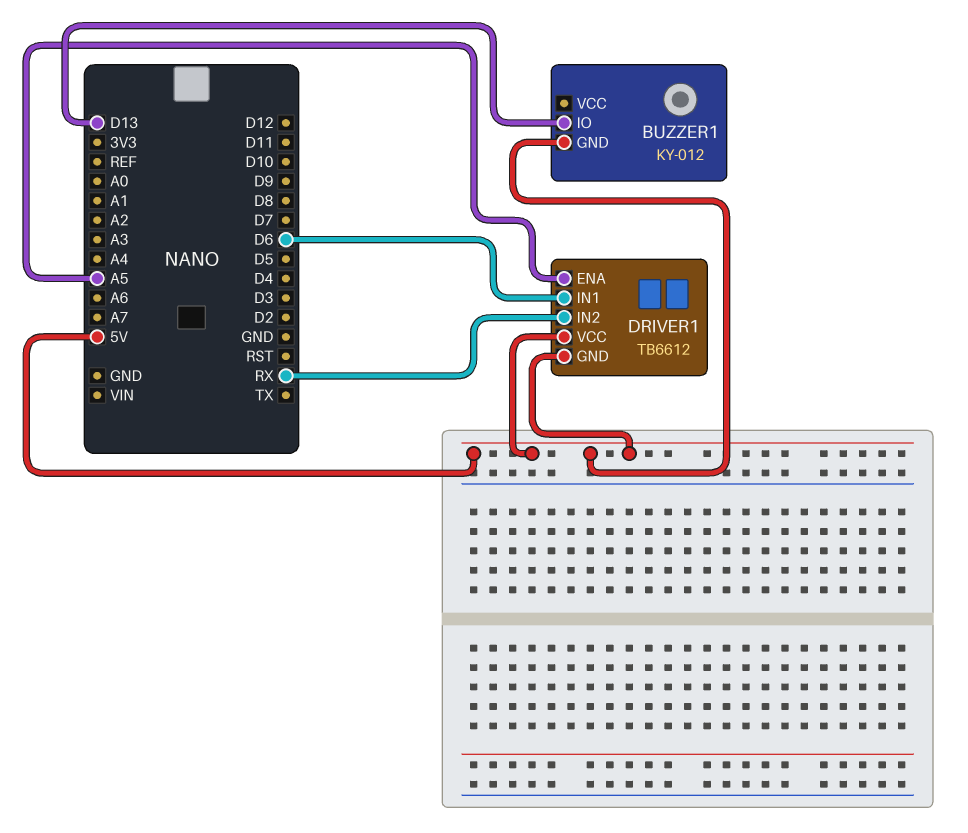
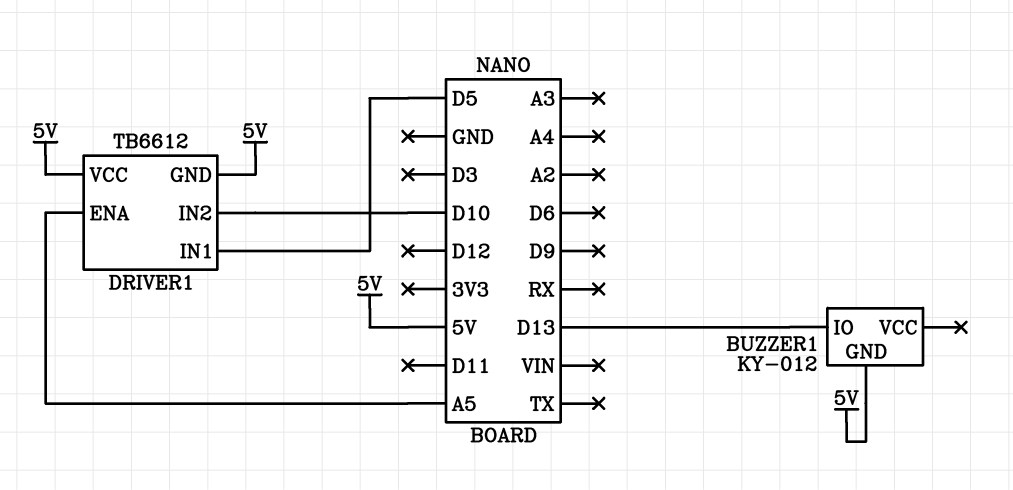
DRIVER1 pin IN1: D6 -> D5
DRIVER1 pin IN2: RX -> D10

